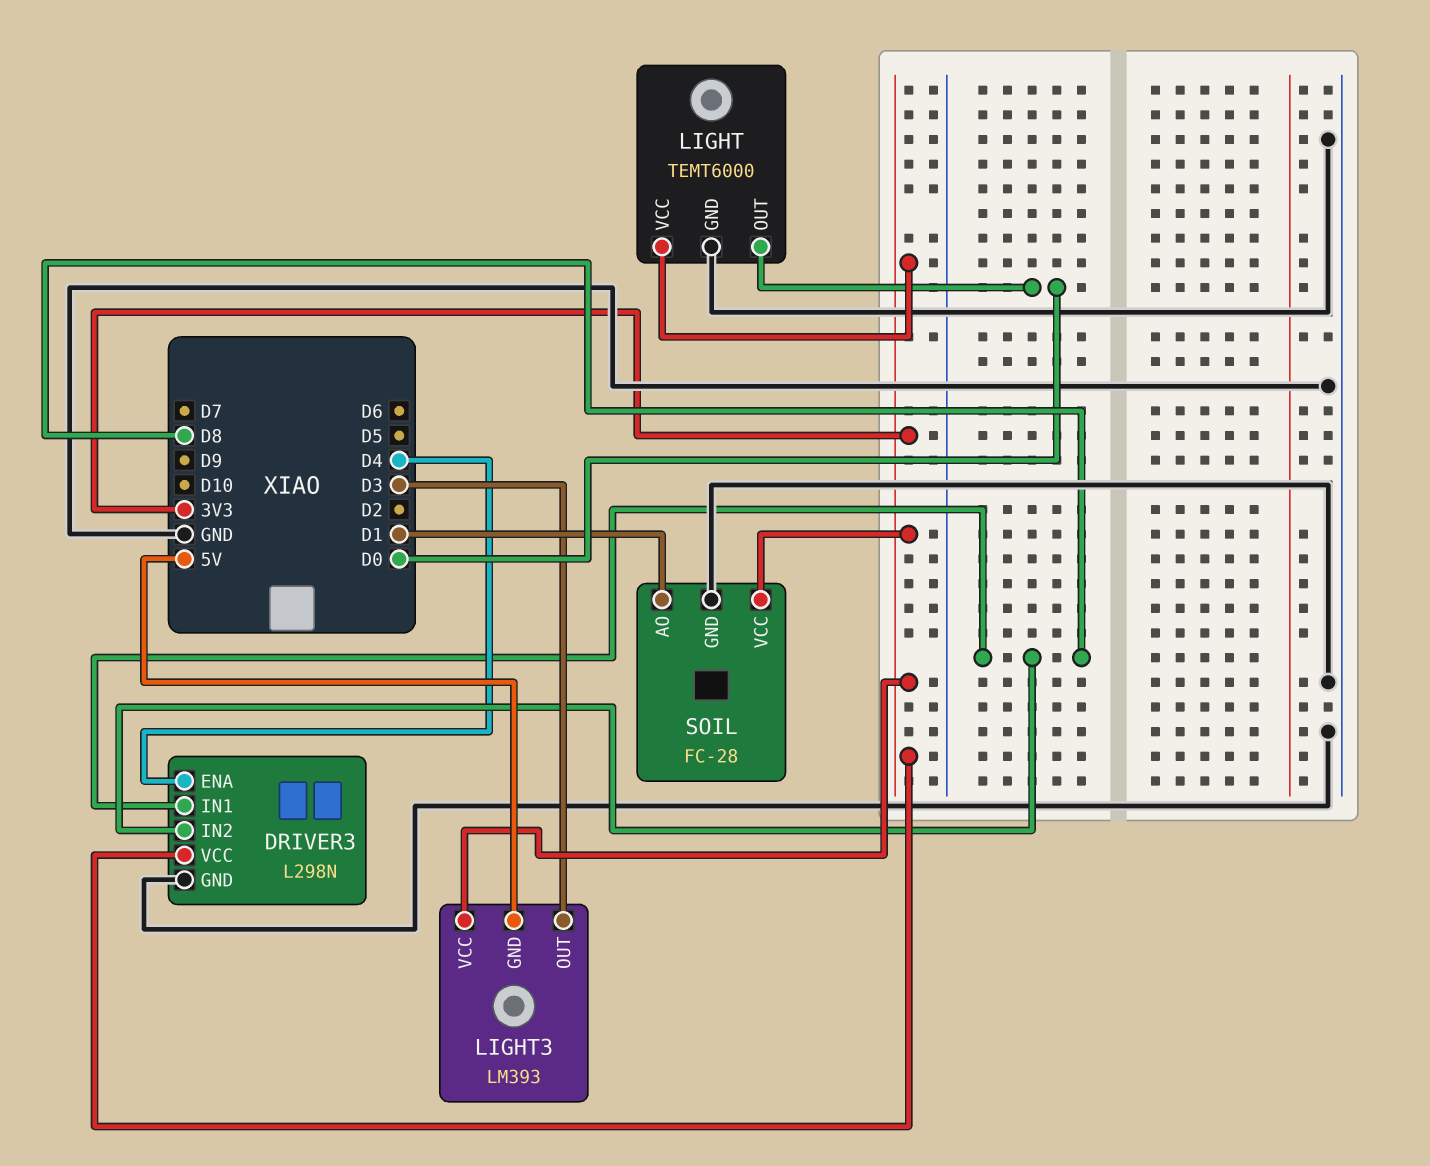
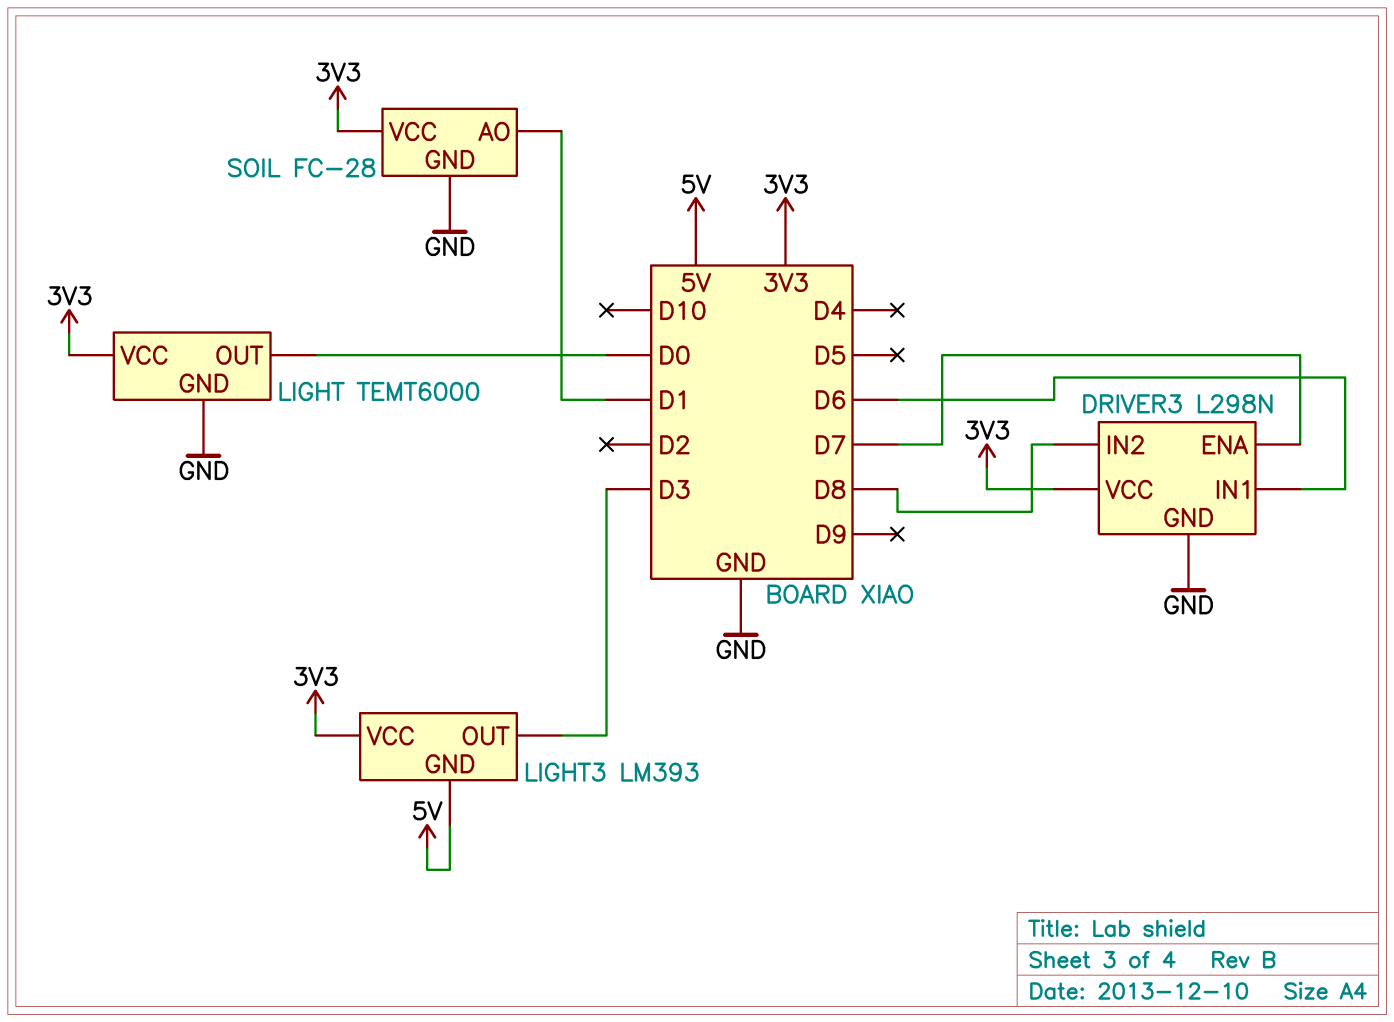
DRIVER3 pin ENA: D4 -> D7
DRIVER3 pin IN1: D8 -> D6

